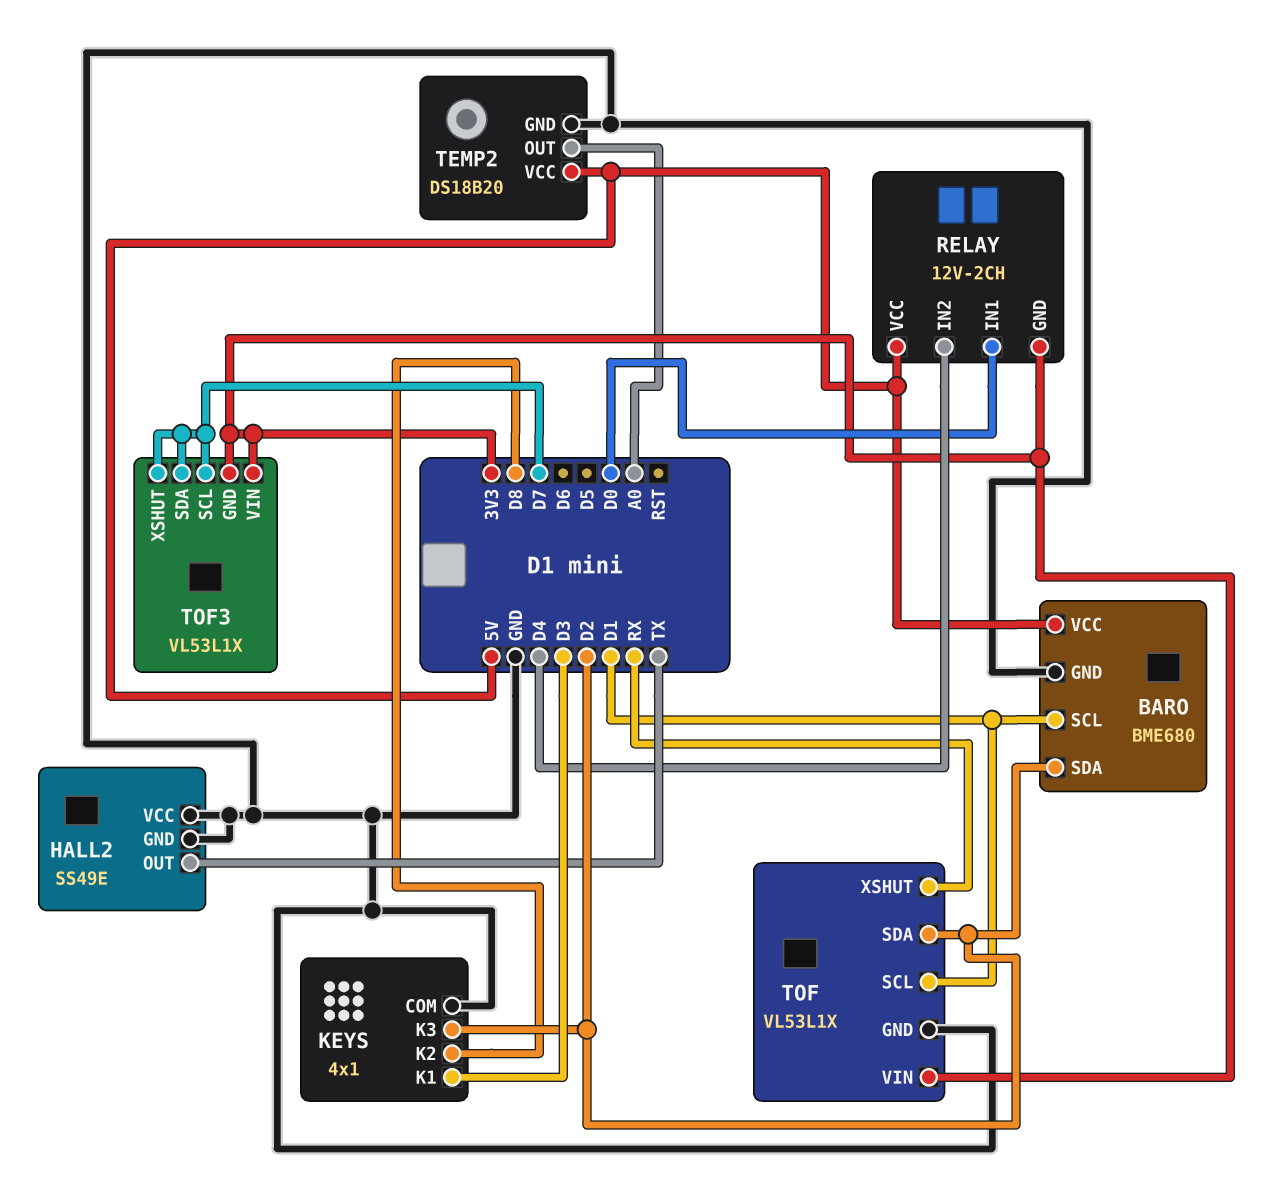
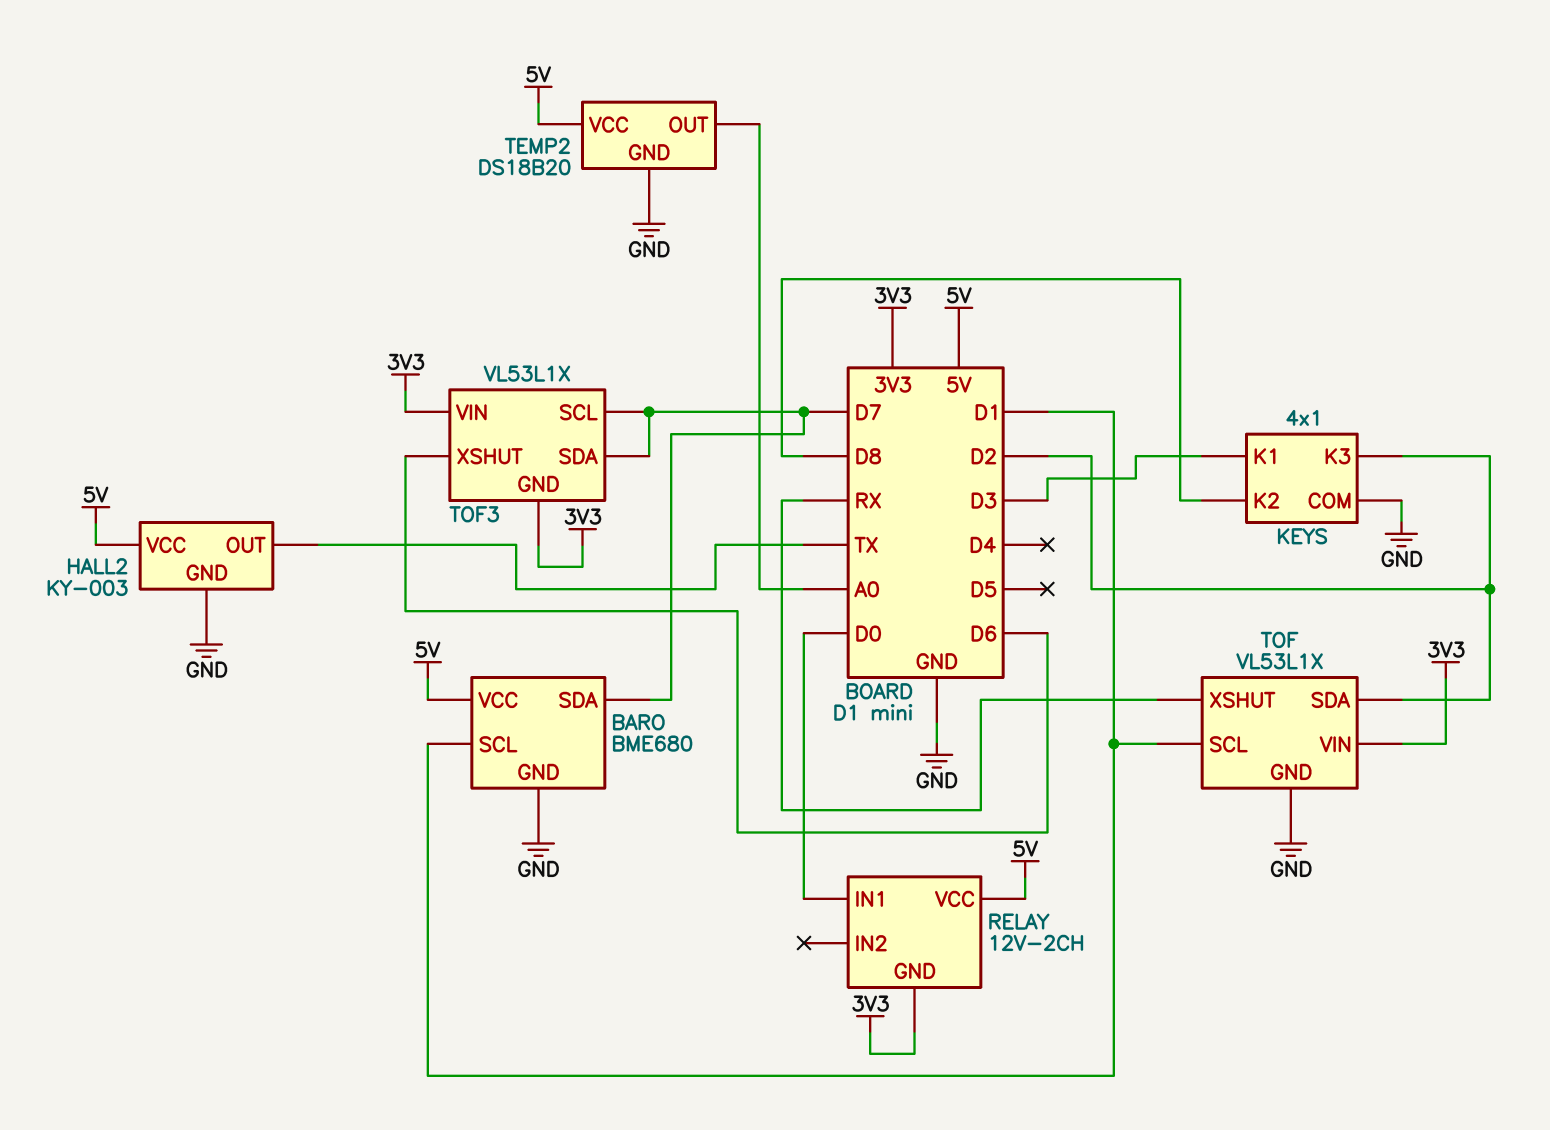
BARO pin SDA: D2 -> D7
HALL2: SS49E -> KY-003
HALL2 pin VCC: GND -> 5V
RELAY pin IN2: D4 -> none
TOF3 pin XSHUT: D7 -> D6

